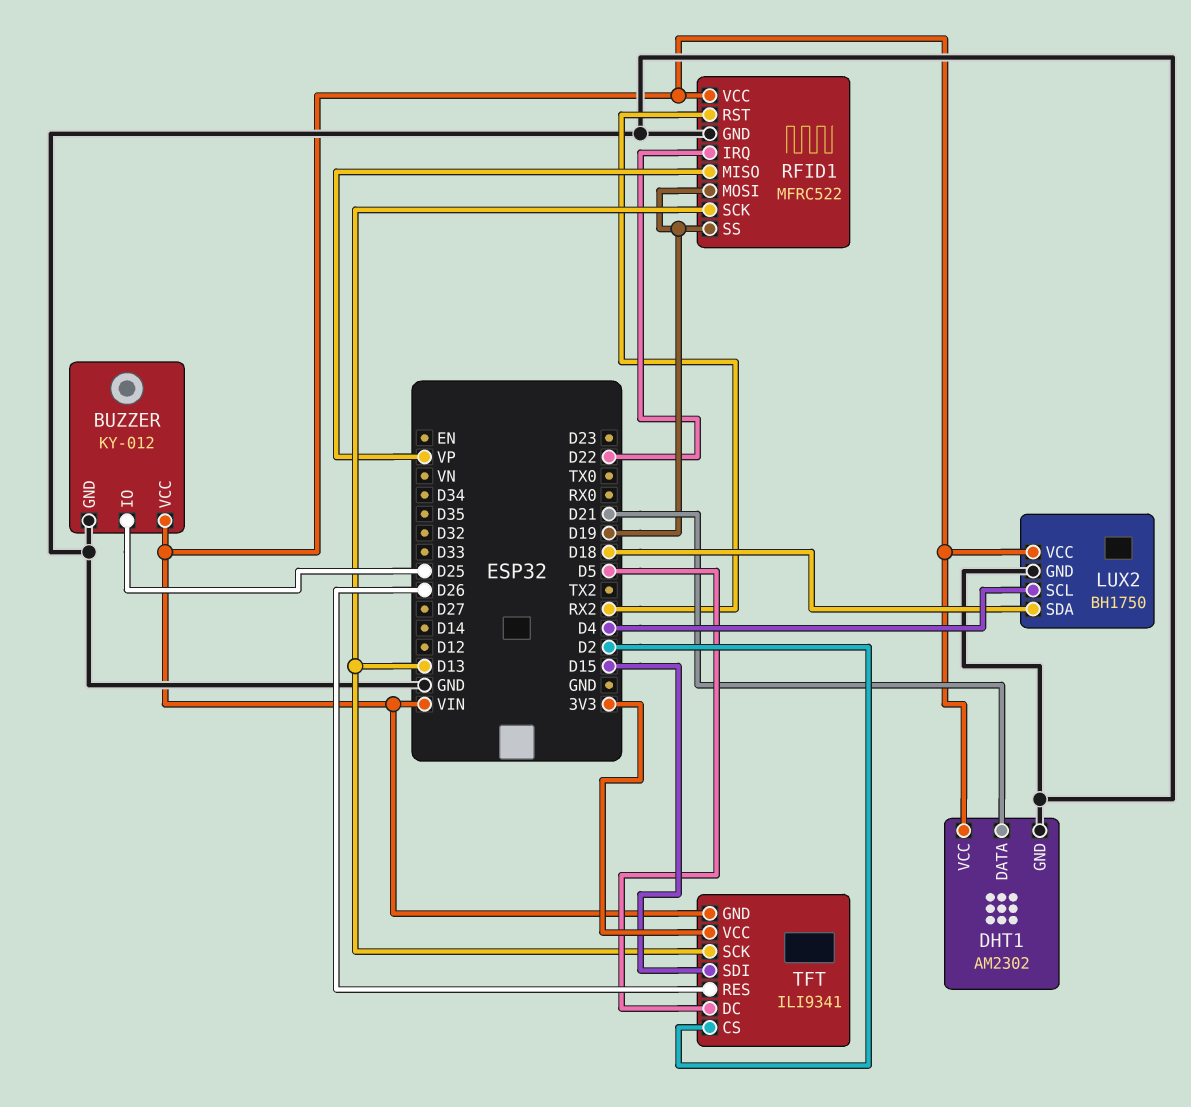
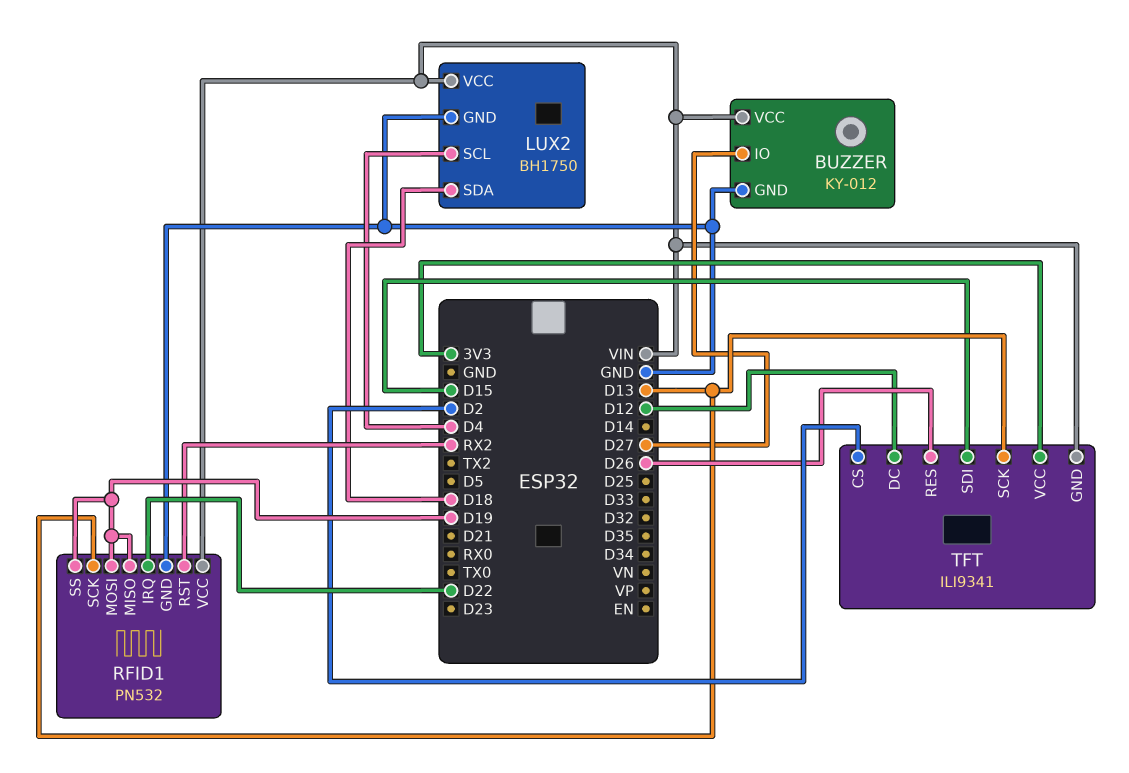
BUZZER pin IO: D25 -> D27
DHT1: AM2302 -> none
DHT1 pin DATA: D21 -> none
DHT1 pin GND: GND -> none
DHT1 pin VCC: VIN -> none
RFID1: MFRC522 -> PN532
RFID1 pin MISO: VP -> D19
TFT pin DC: D5 -> D12

